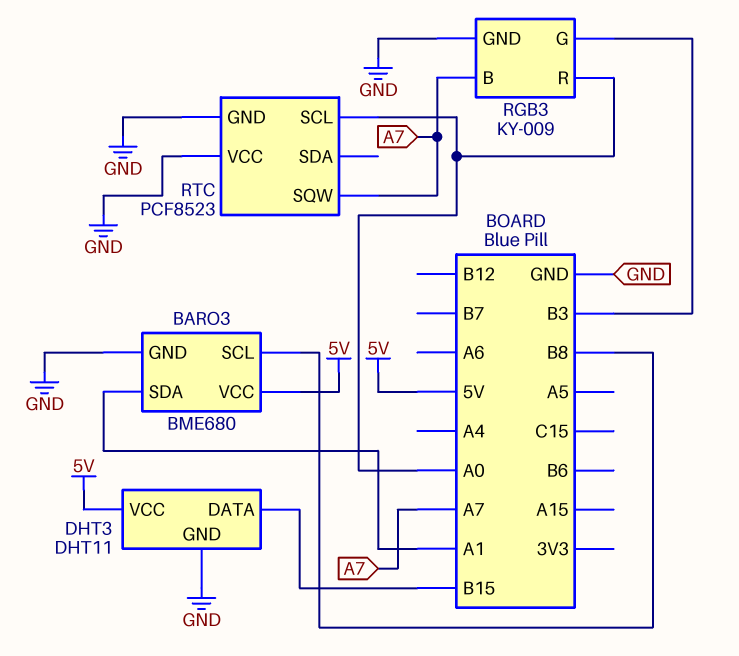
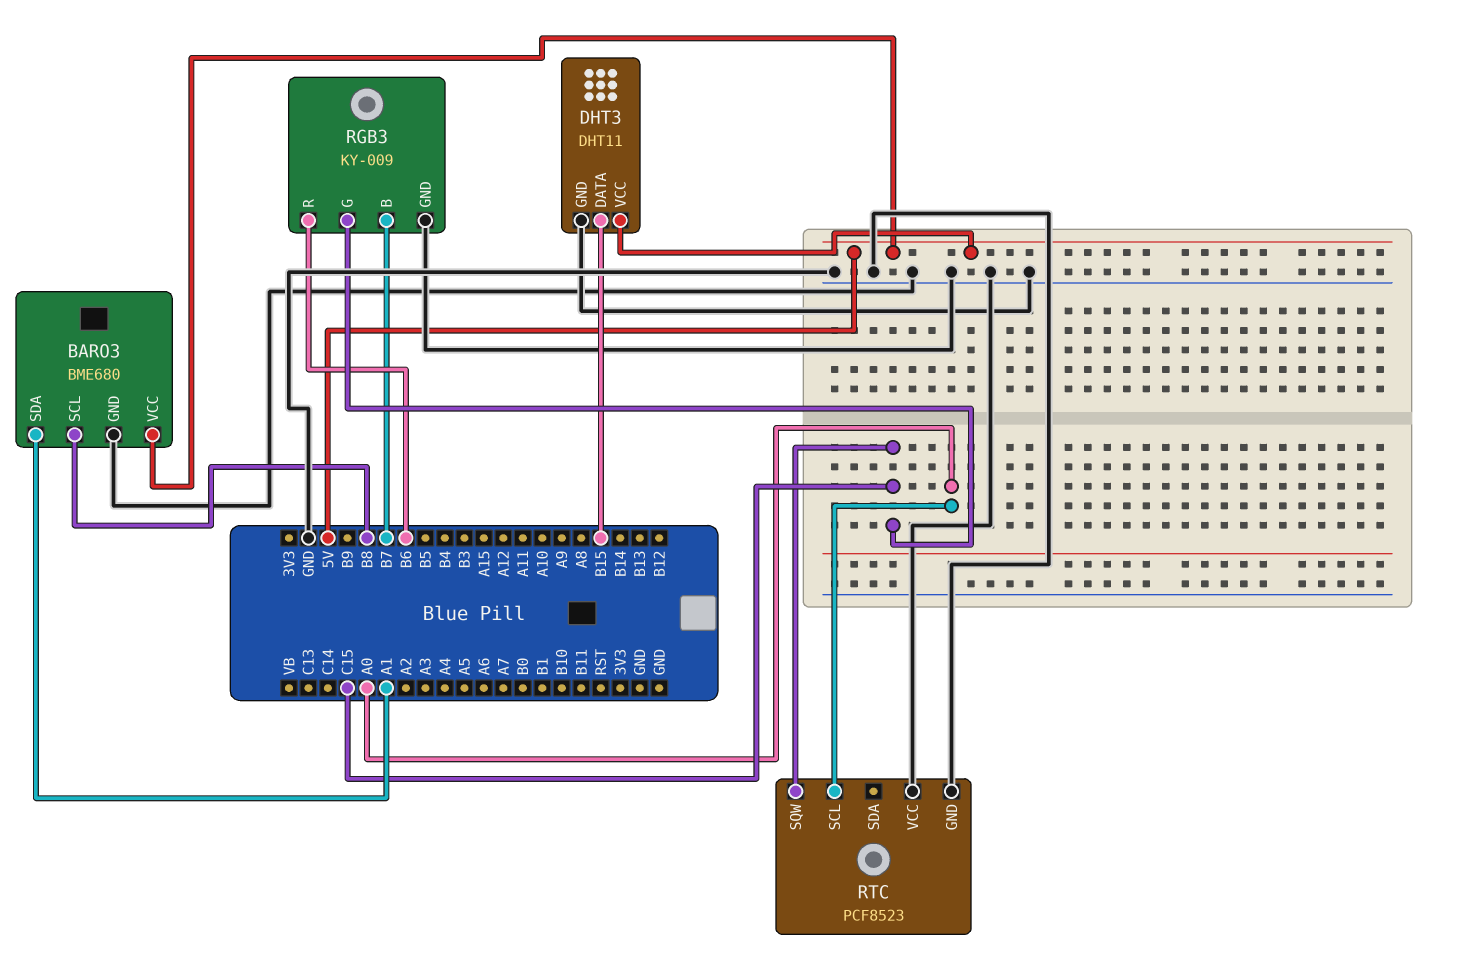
RGB3 pin B: A7 -> B7
RGB3 pin G: B3 -> C15
RGB3 pin R: A0 -> B6
RTC pin SQW: A7 -> C15

